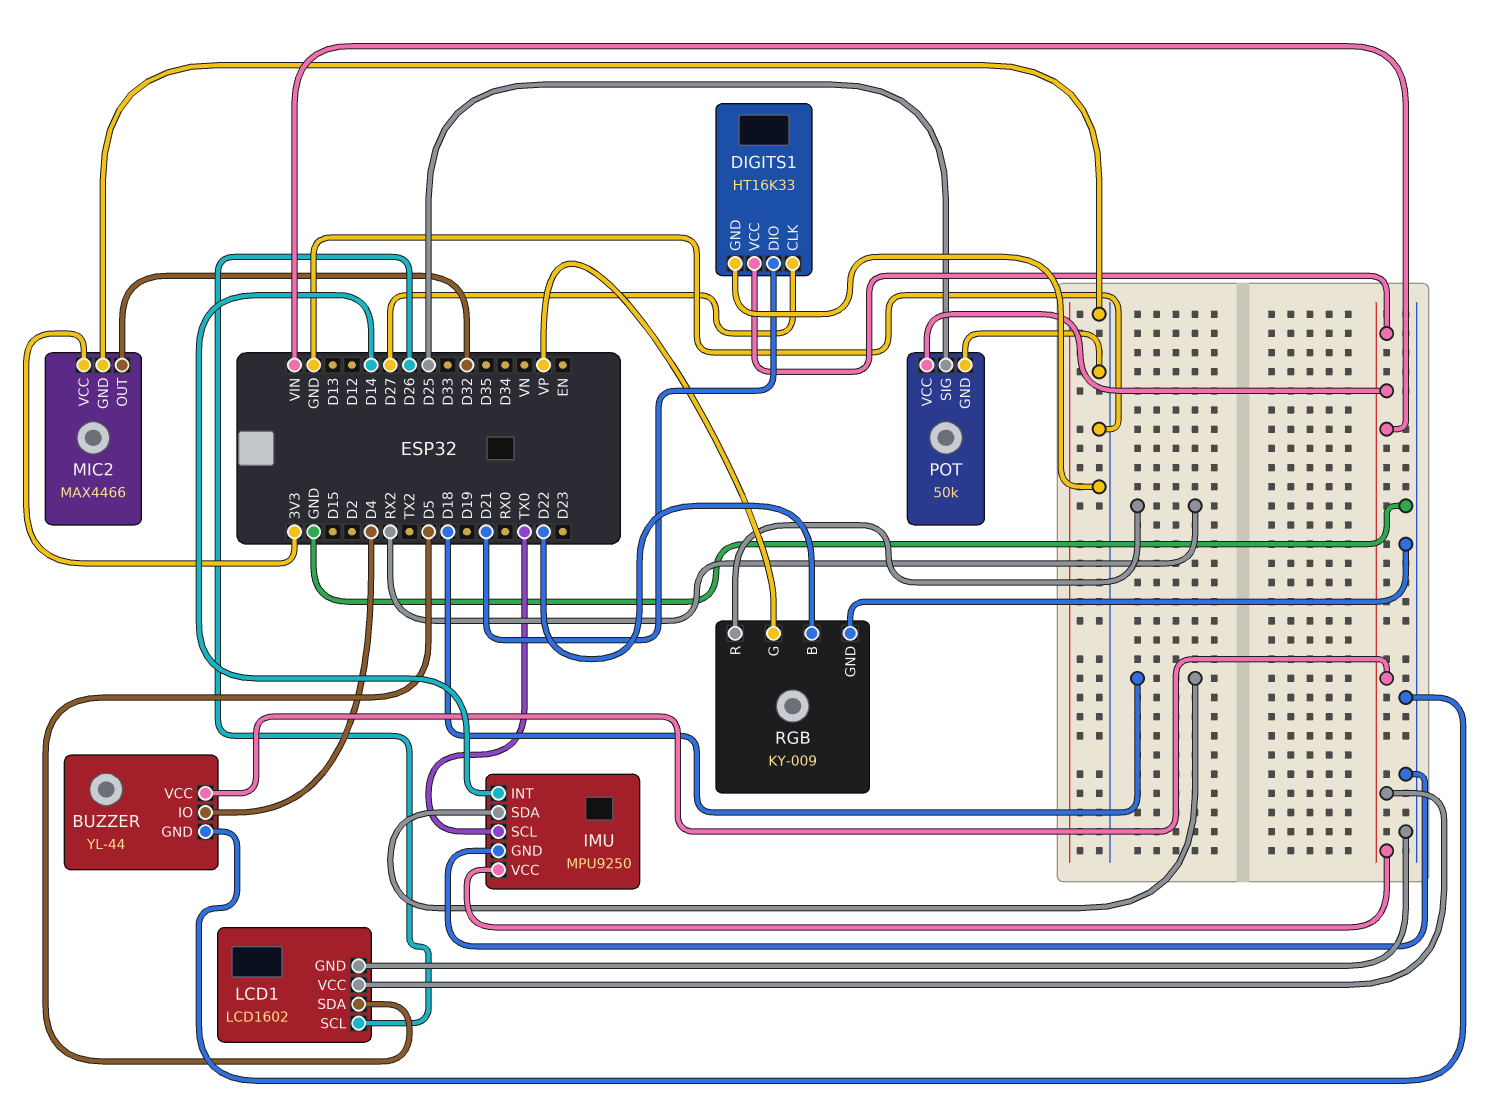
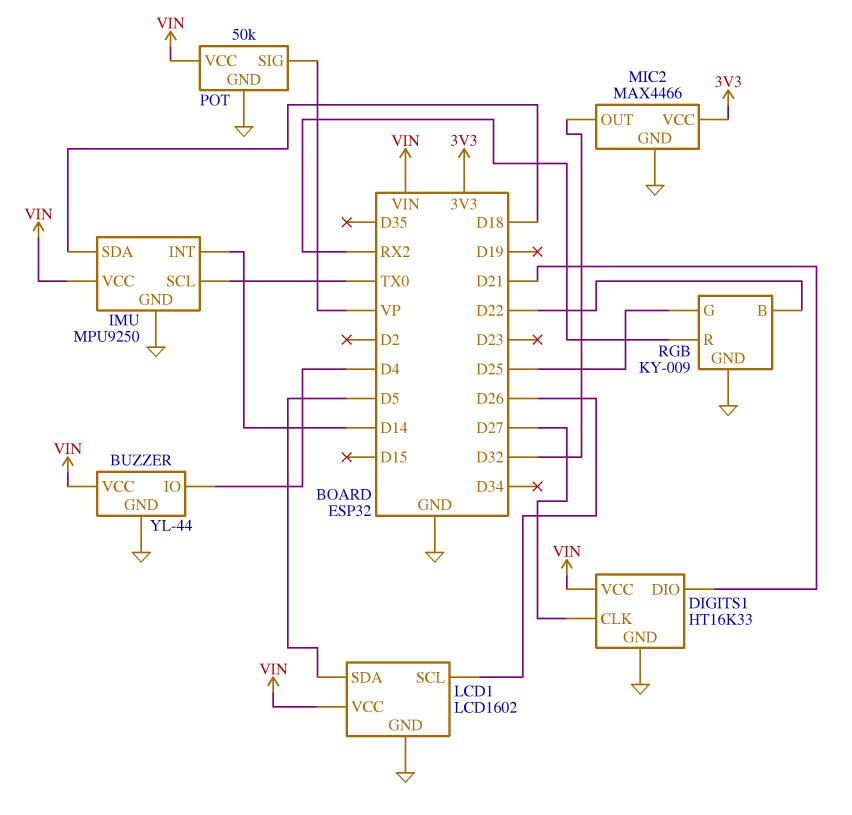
POT pin SIG: D25 -> VP
RGB pin G: VP -> D25

